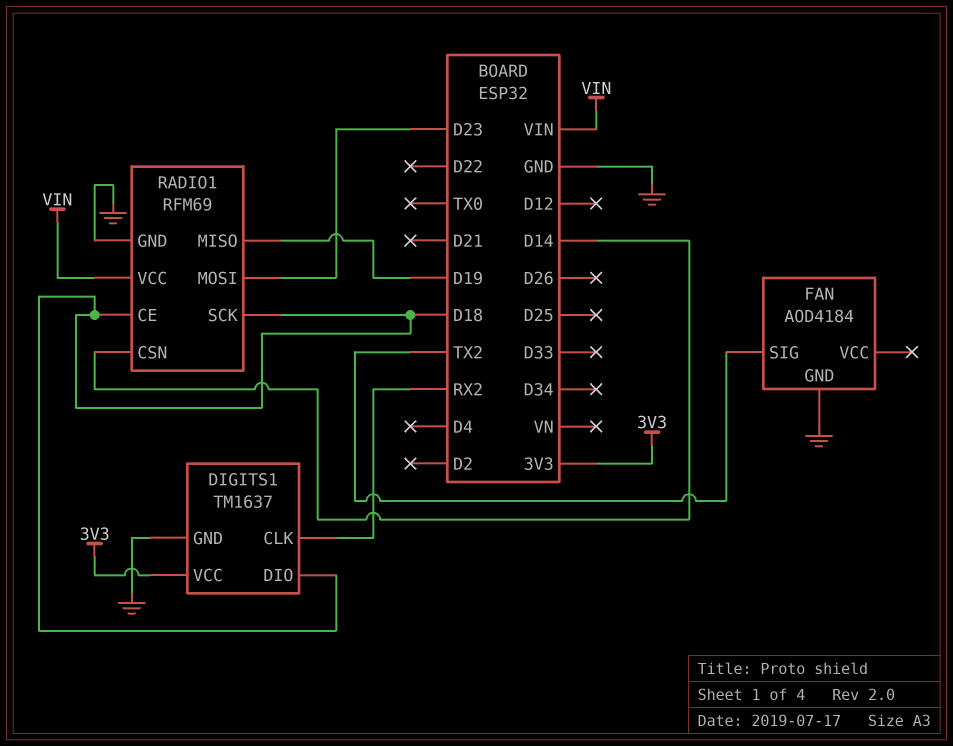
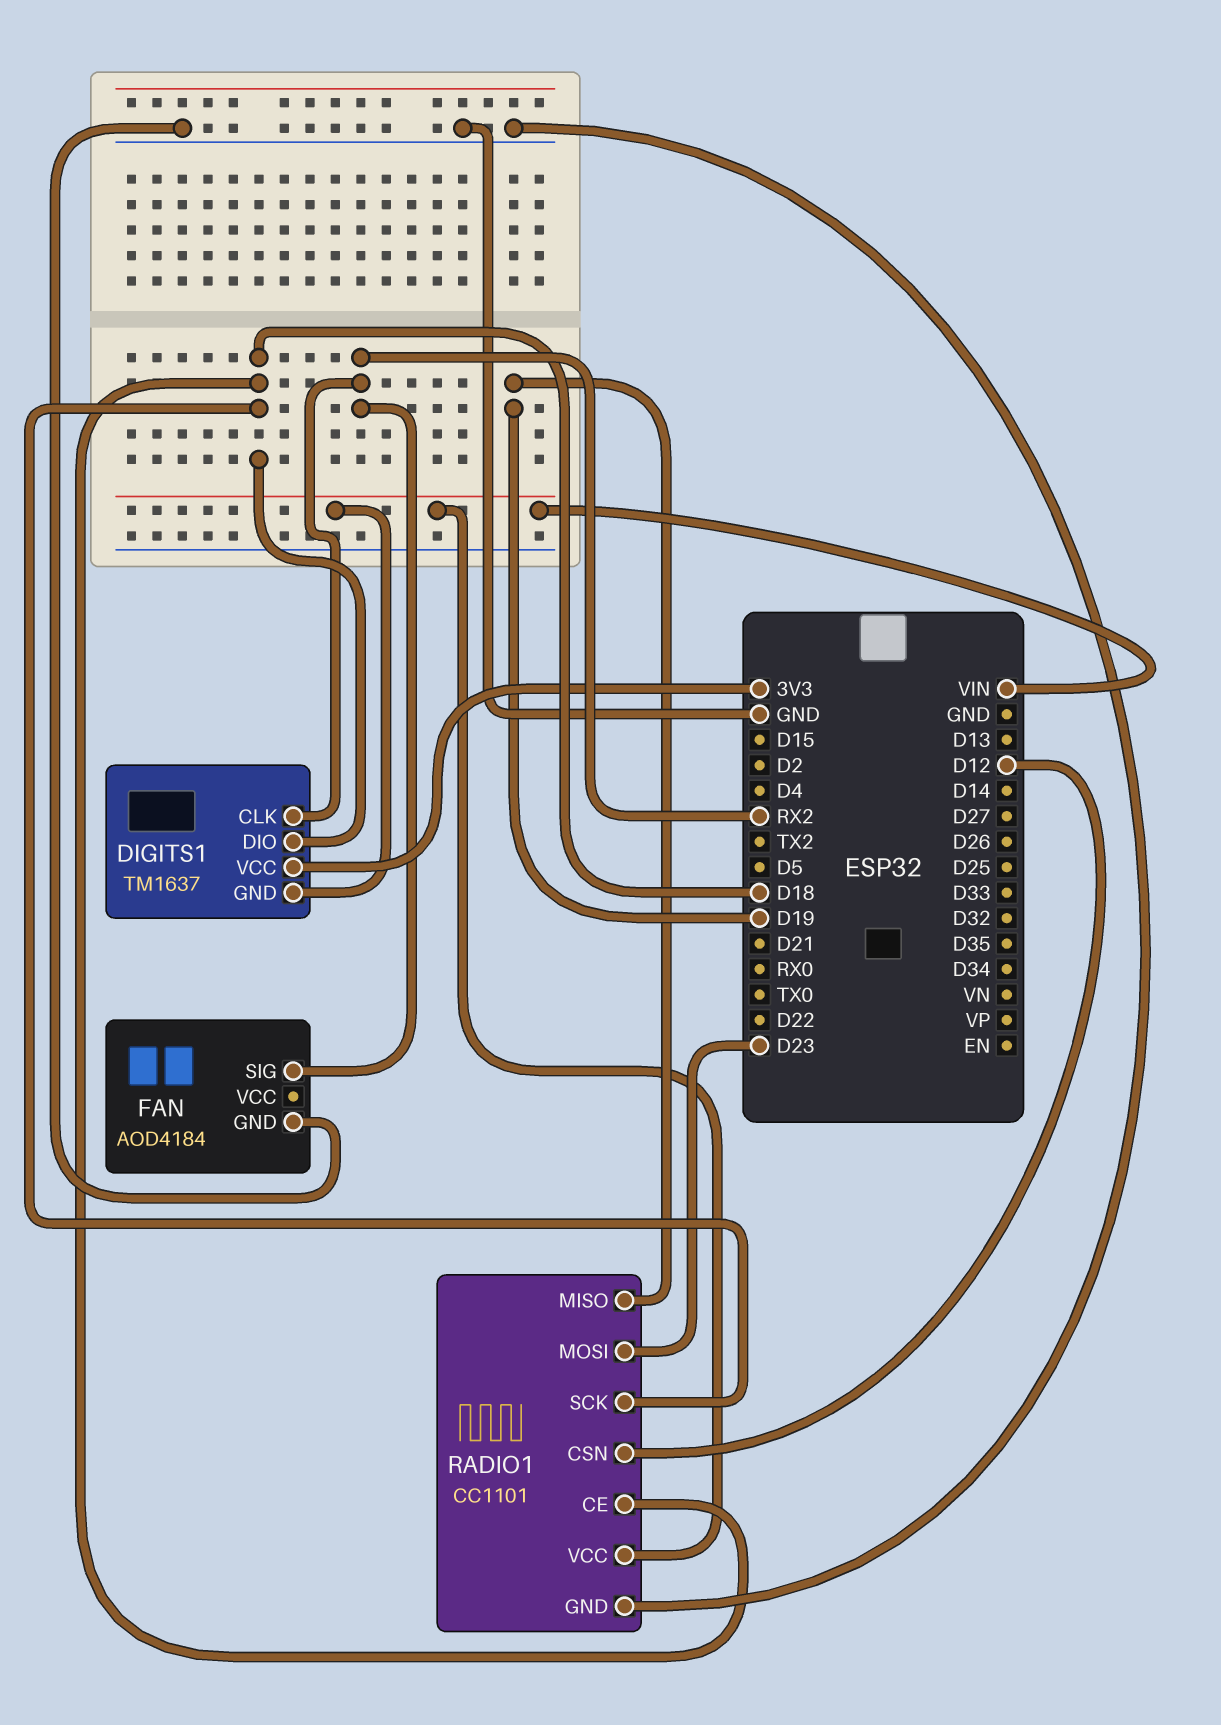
DIGITS1 pin GND: GND -> VIN
FAN pin SIG: TX2 -> RX2
RADIO1: RFM69 -> CC1101
RADIO1 pin CSN: D14 -> D12

